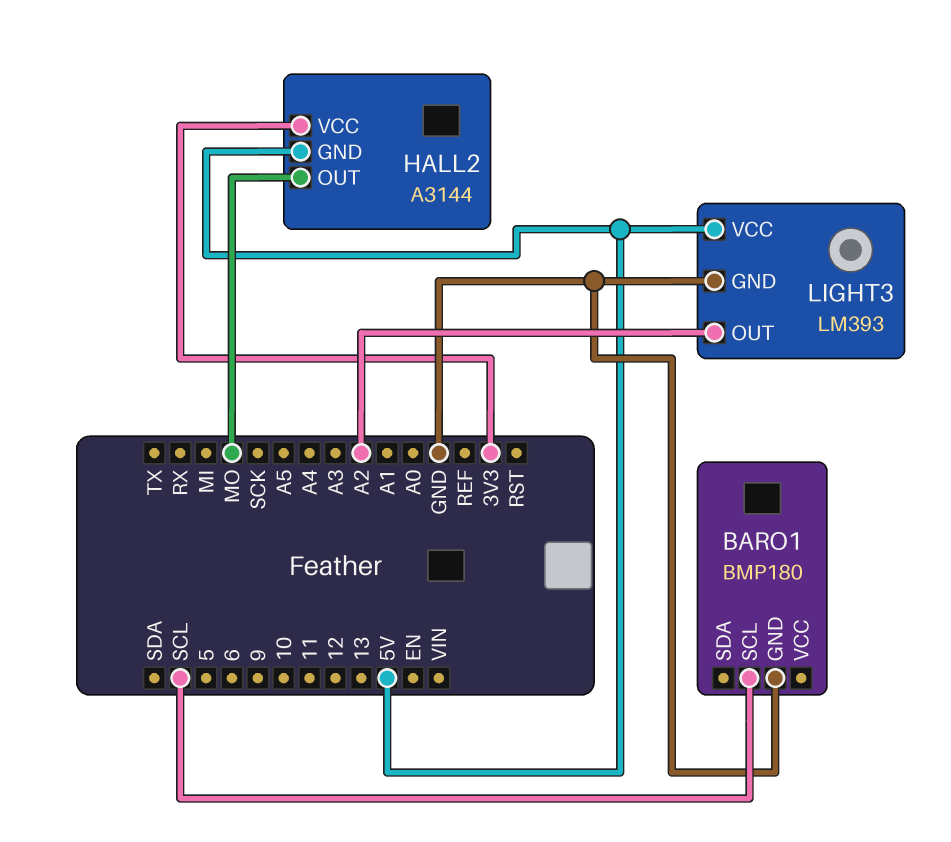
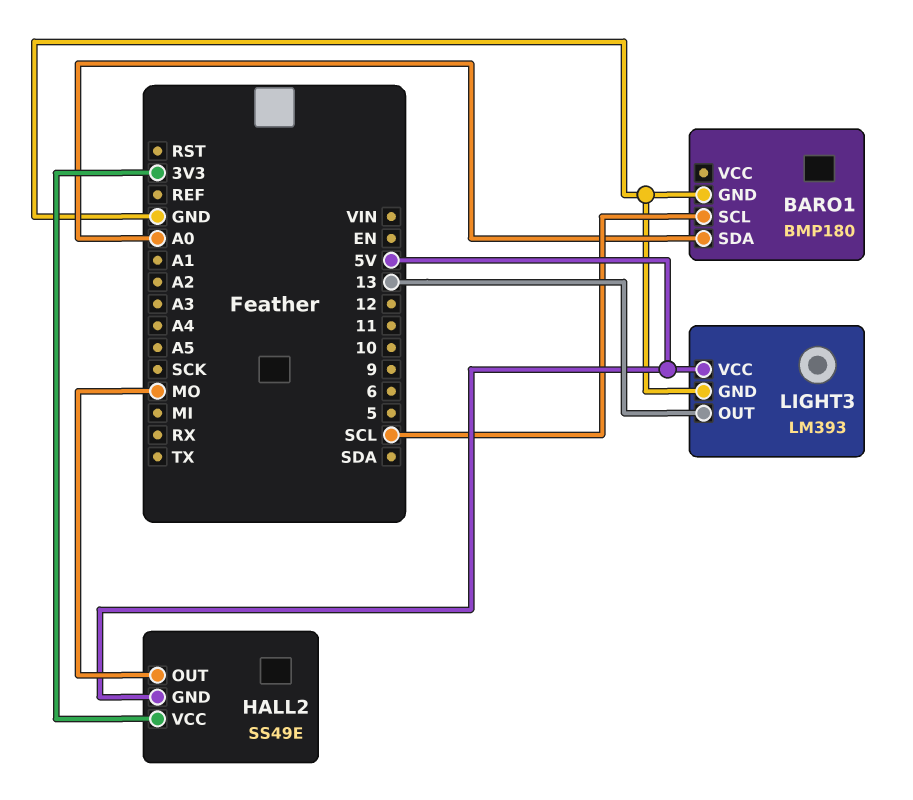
BARO1 pin SDA: none -> A0
HALL2: A3144 -> SS49E
LIGHT3 pin OUT: A2 -> 13

